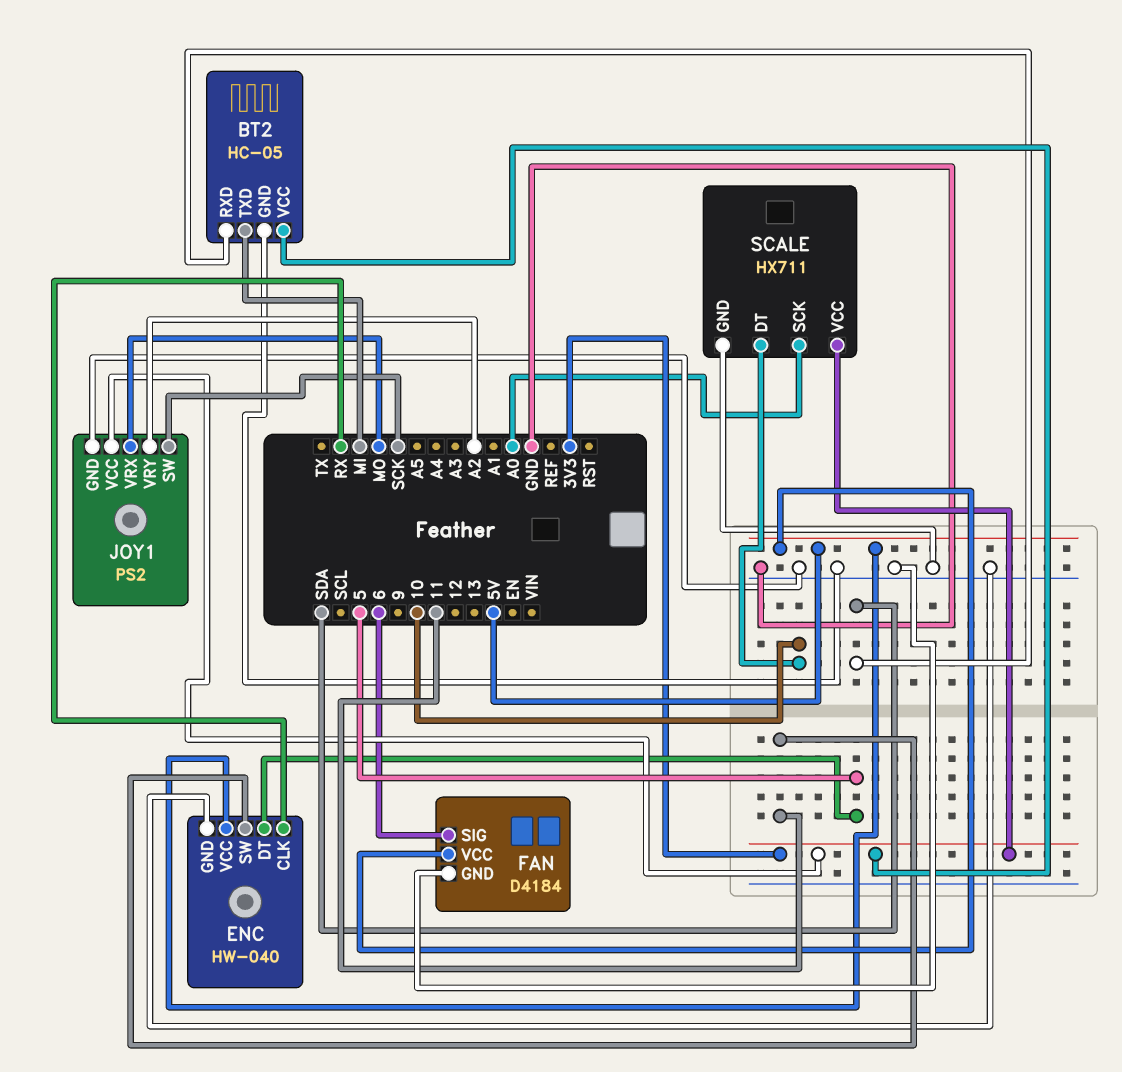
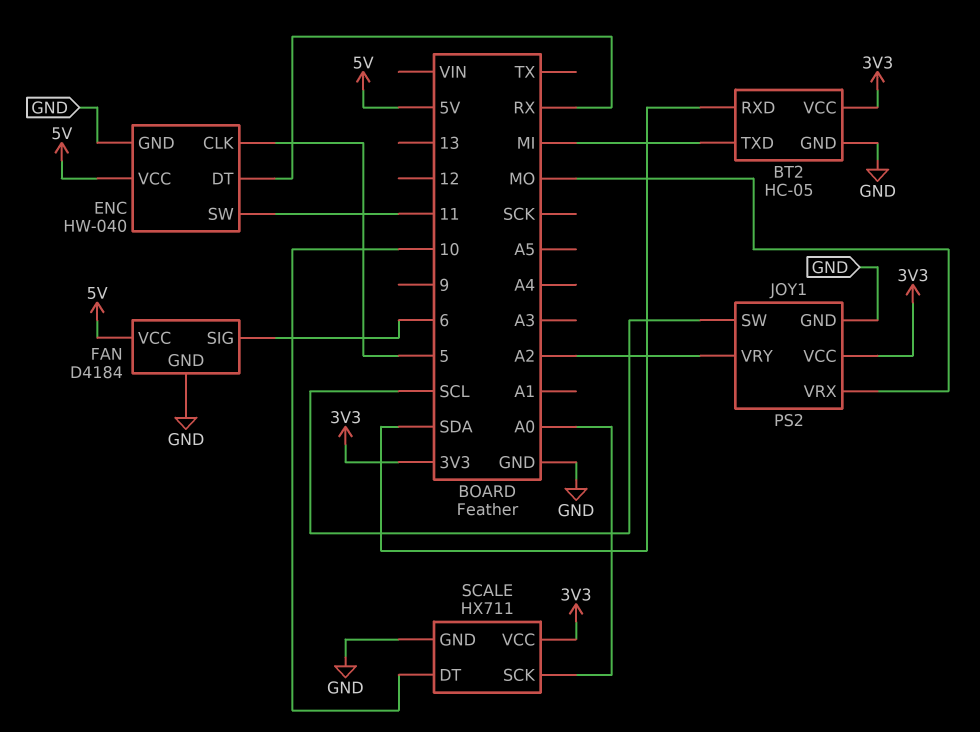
ENC pin CLK: RX -> 5
ENC pin DT: 5 -> RX
JOY1 pin SW: SCK -> SCL

